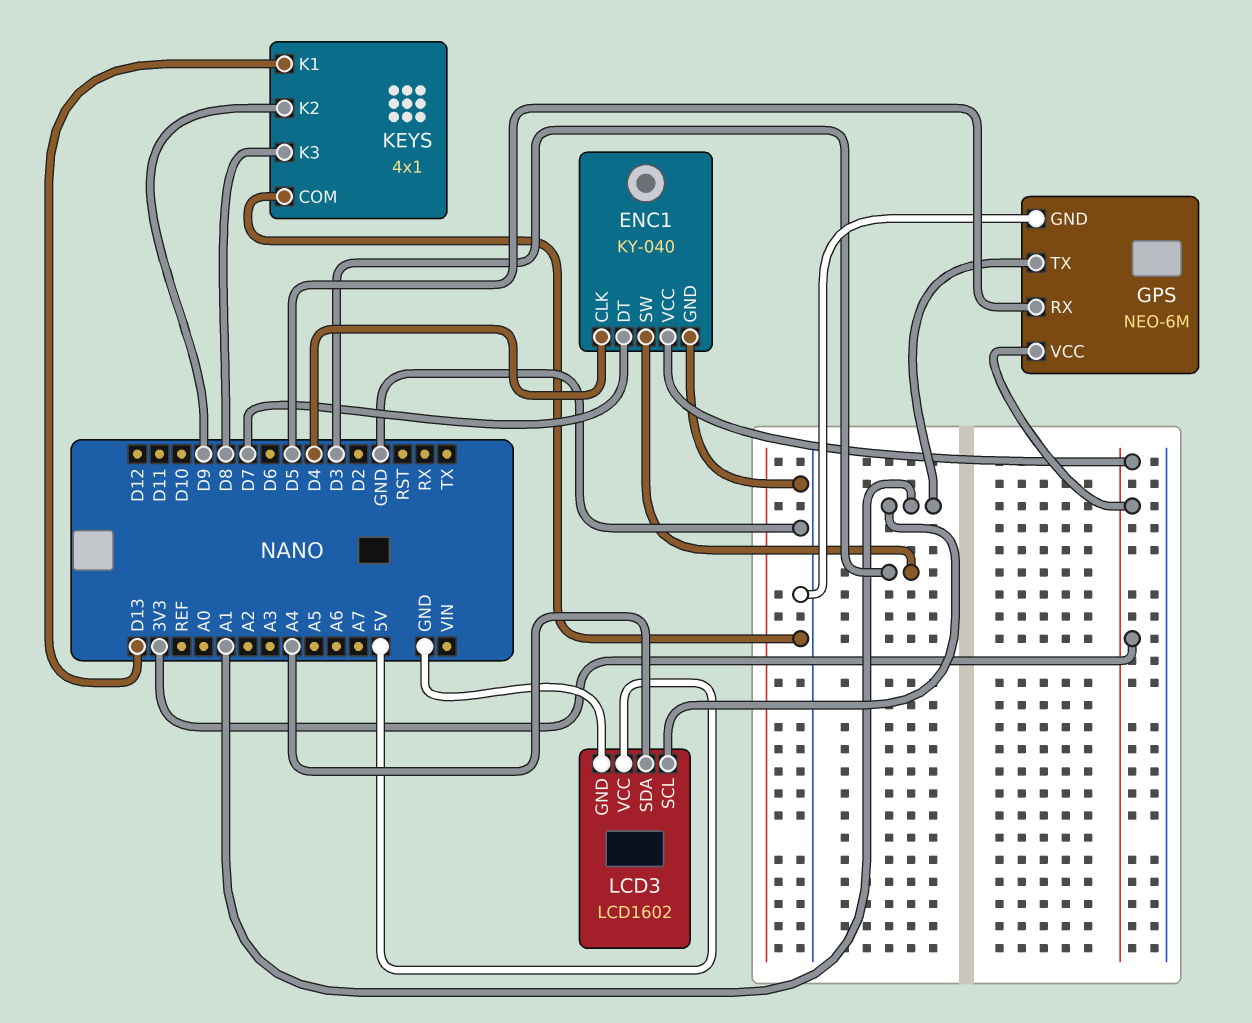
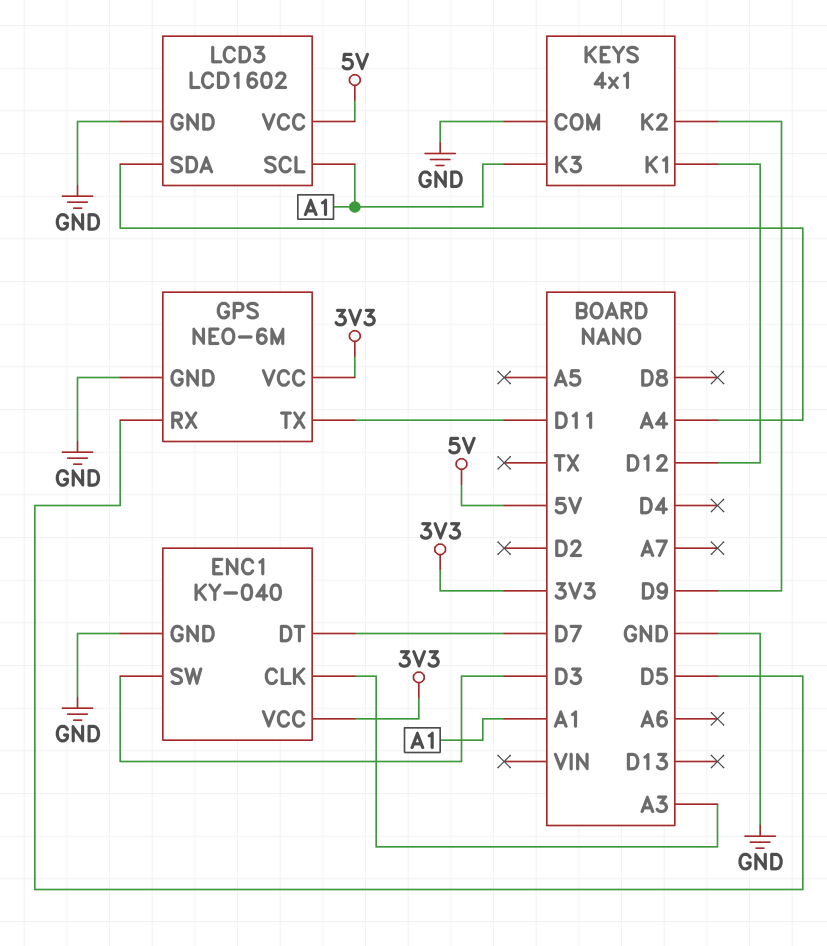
ENC1 pin CLK: D4 -> A3
GPS pin TX: A1 -> D11
KEYS pin K1: D13 -> D12
KEYS pin K3: D8 -> A1

